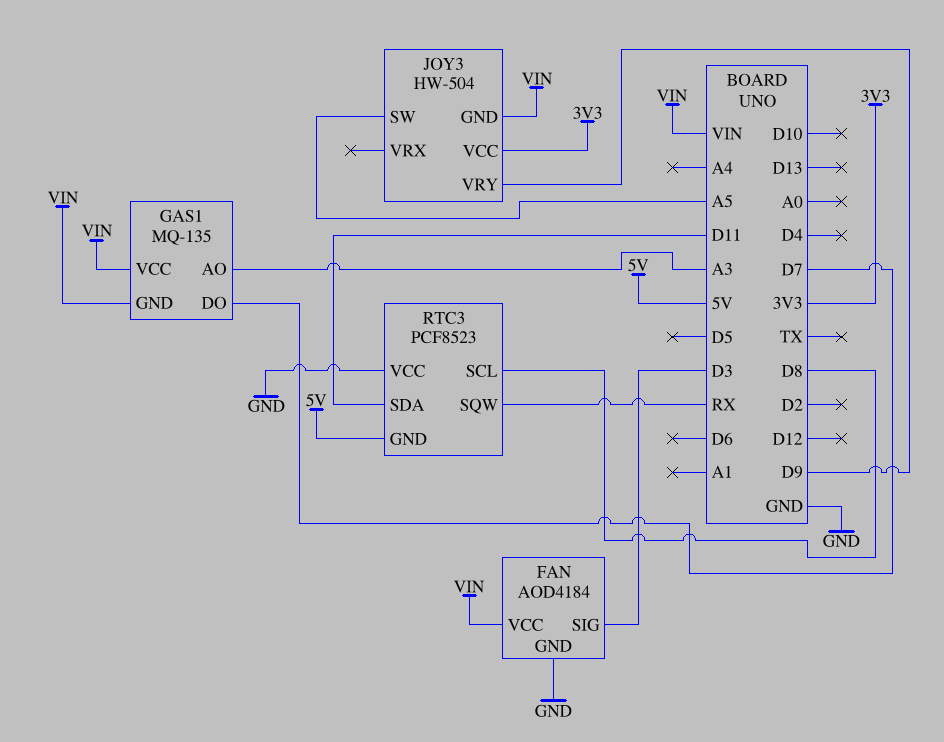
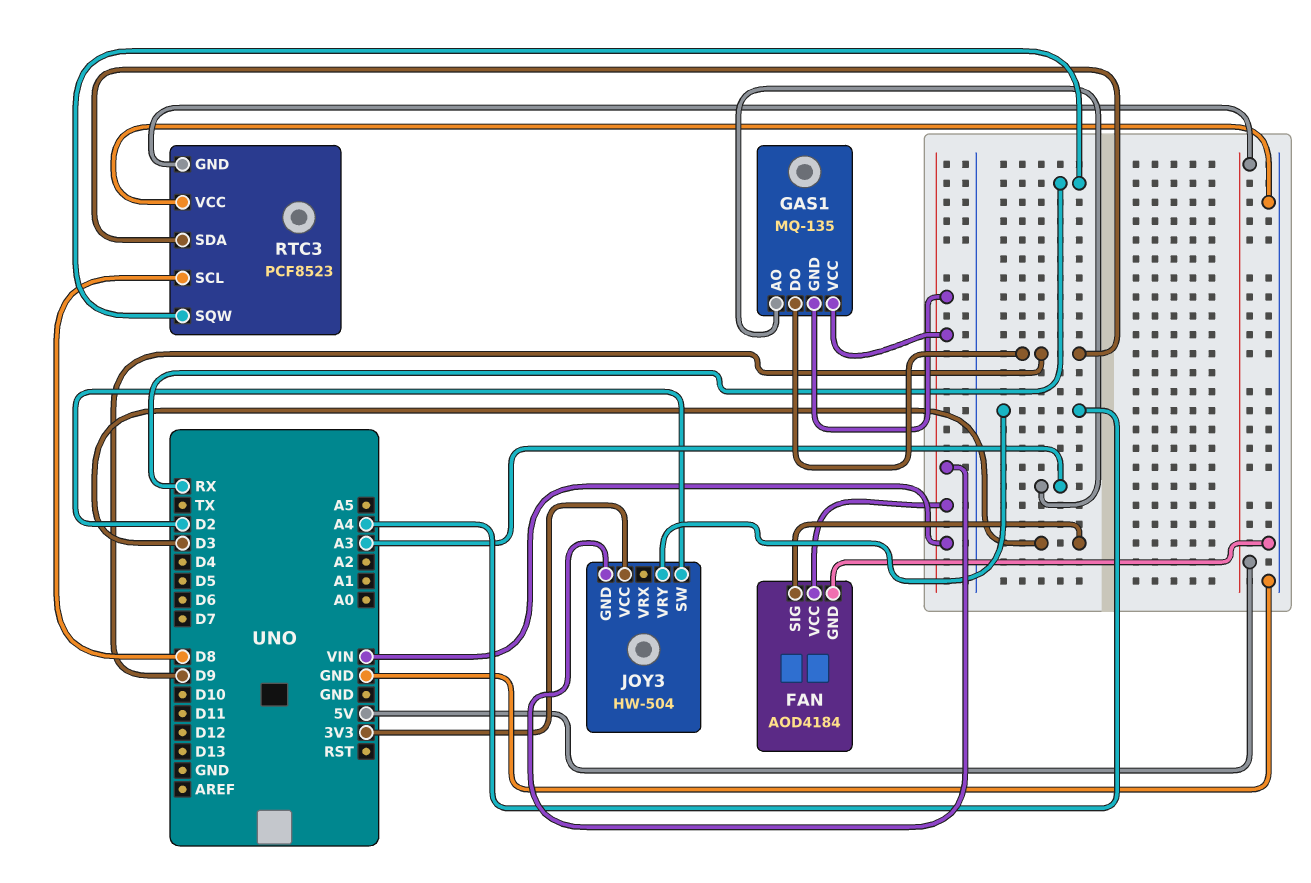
GAS1 pin DO: D7 -> D9
JOY3 pin SW: A5 -> D2
JOY3 pin VRY: D9 -> A4
RTC3 pin SDA: D11 -> D9

